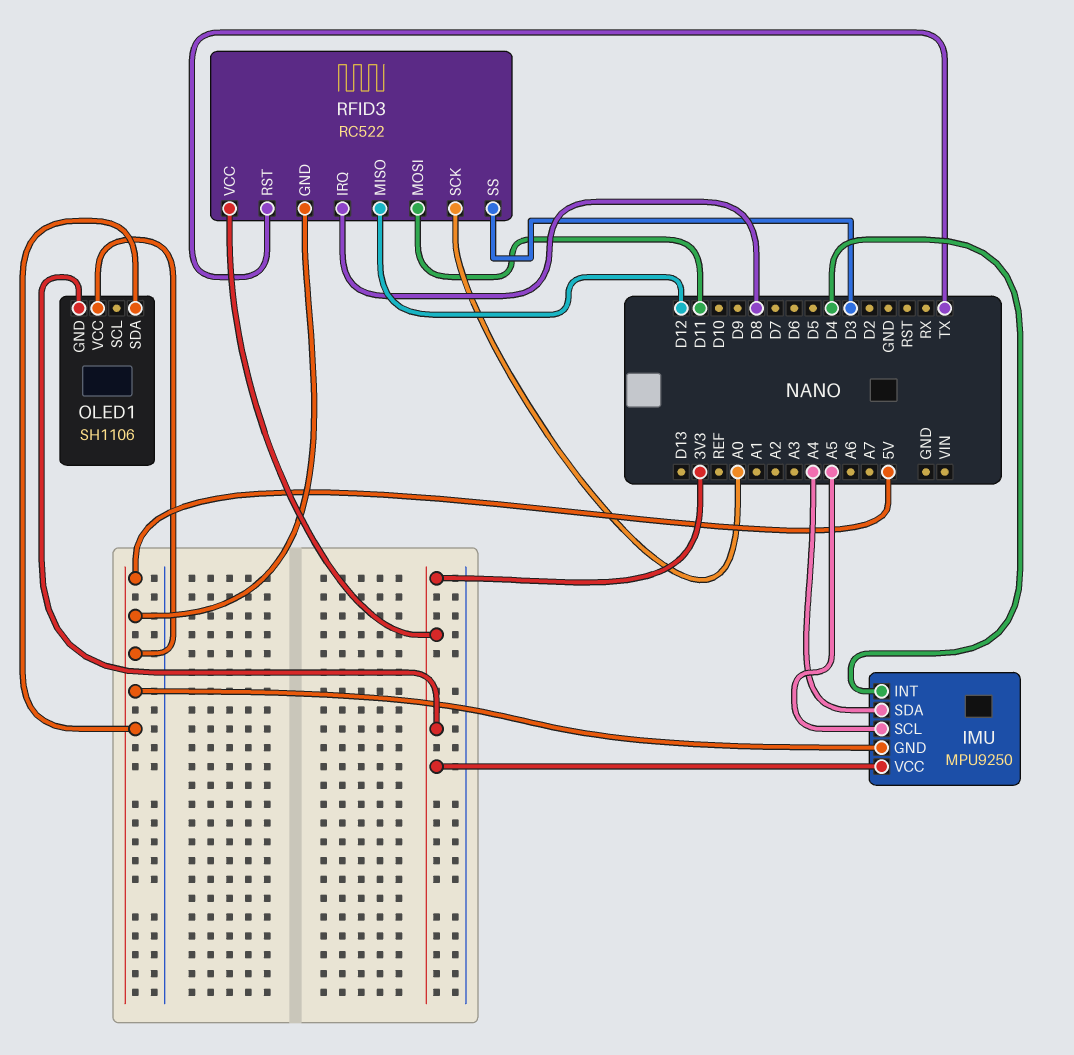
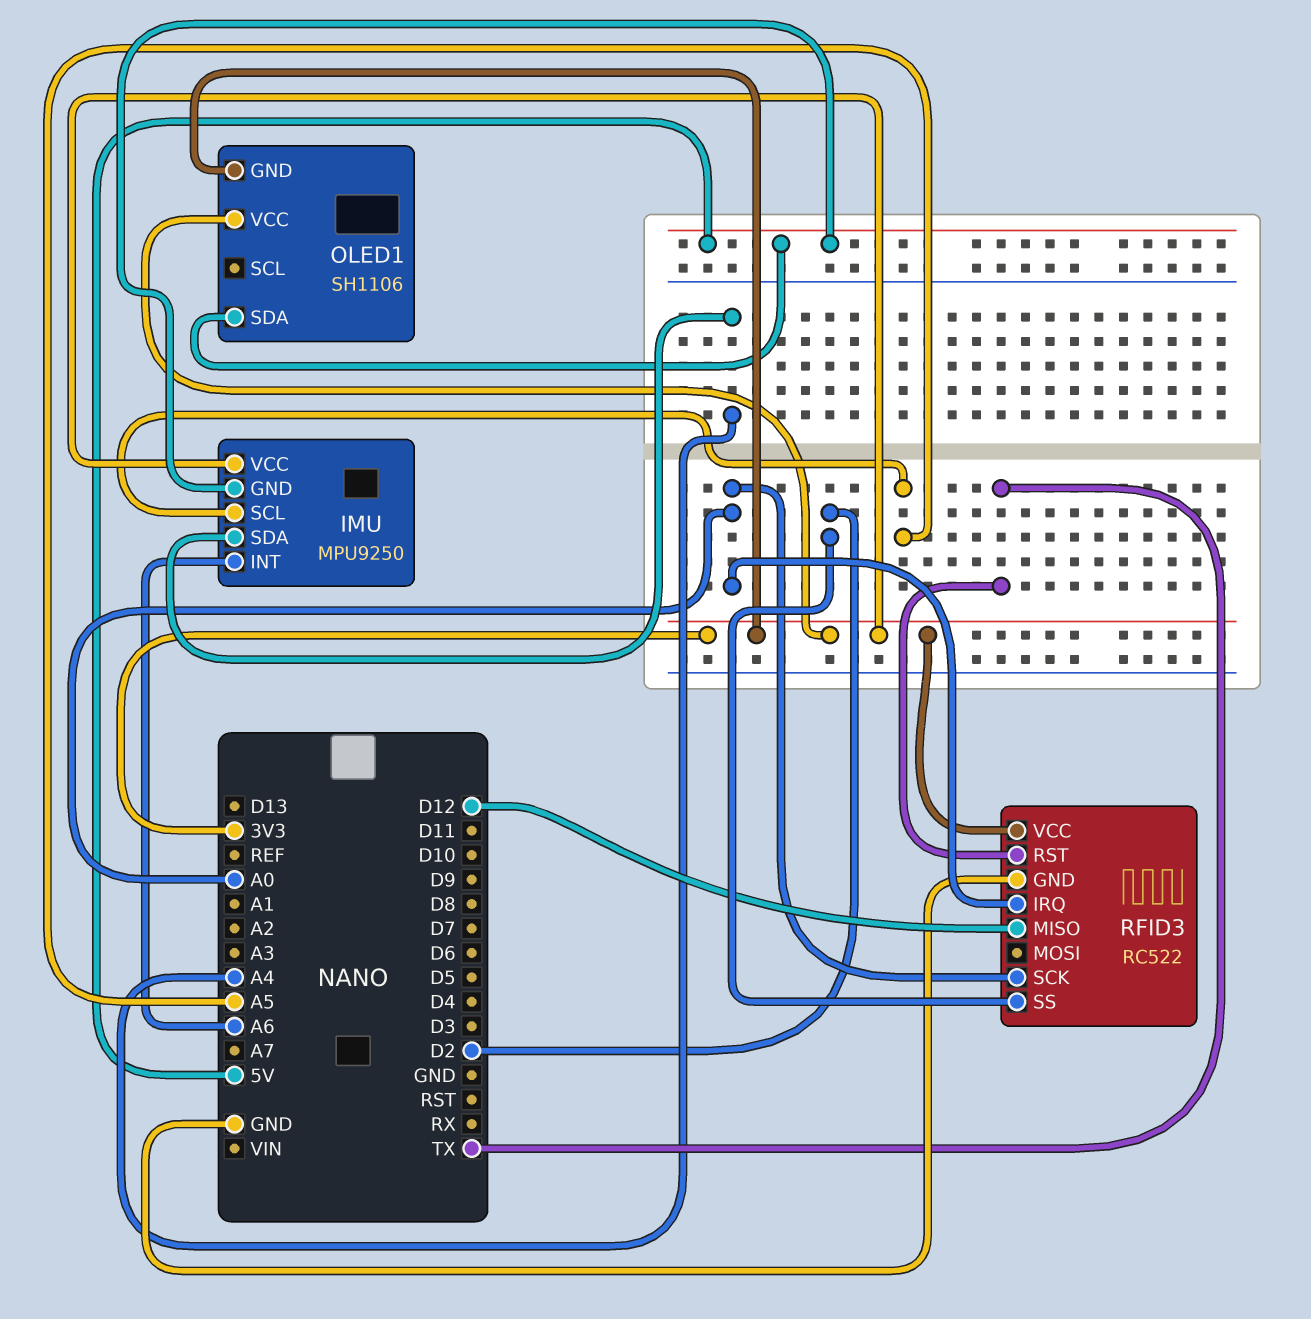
IMU pin INT: D4 -> A6
OLED1 pin VCC: 5V -> 3V3
RFID3 pin GND: 5V -> GND
RFID3 pin IRQ: D8 -> A0
RFID3 pin MOSI: D11 -> none
RFID3 pin SS: D3 -> D2

